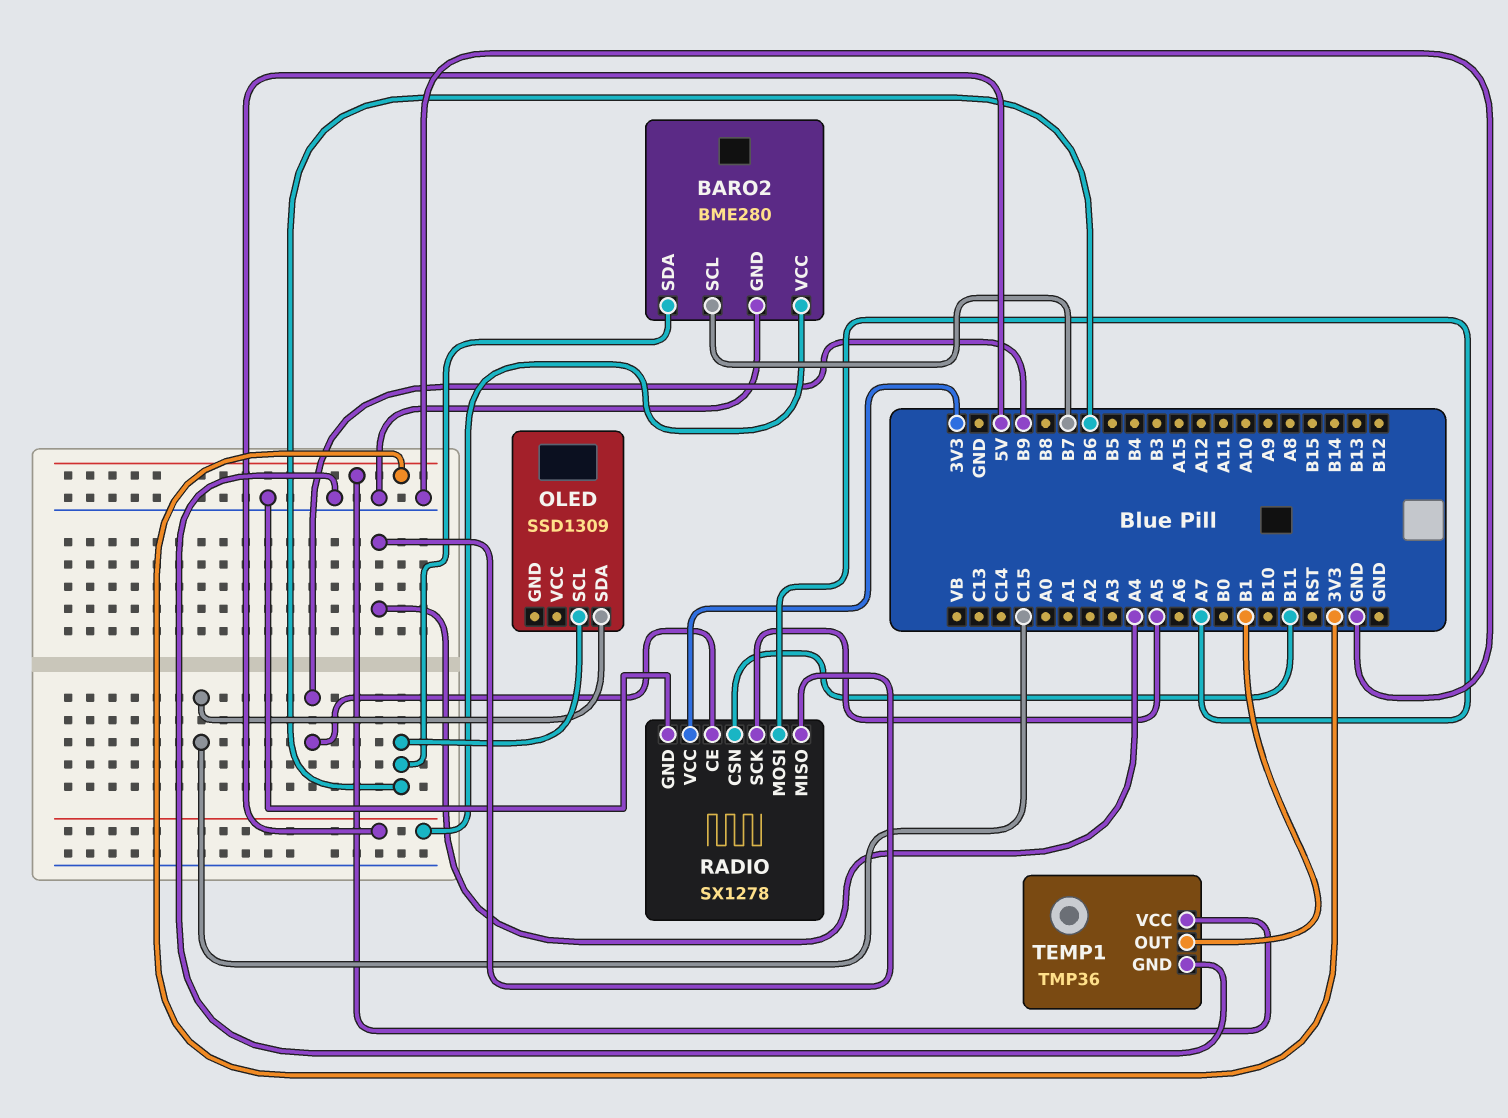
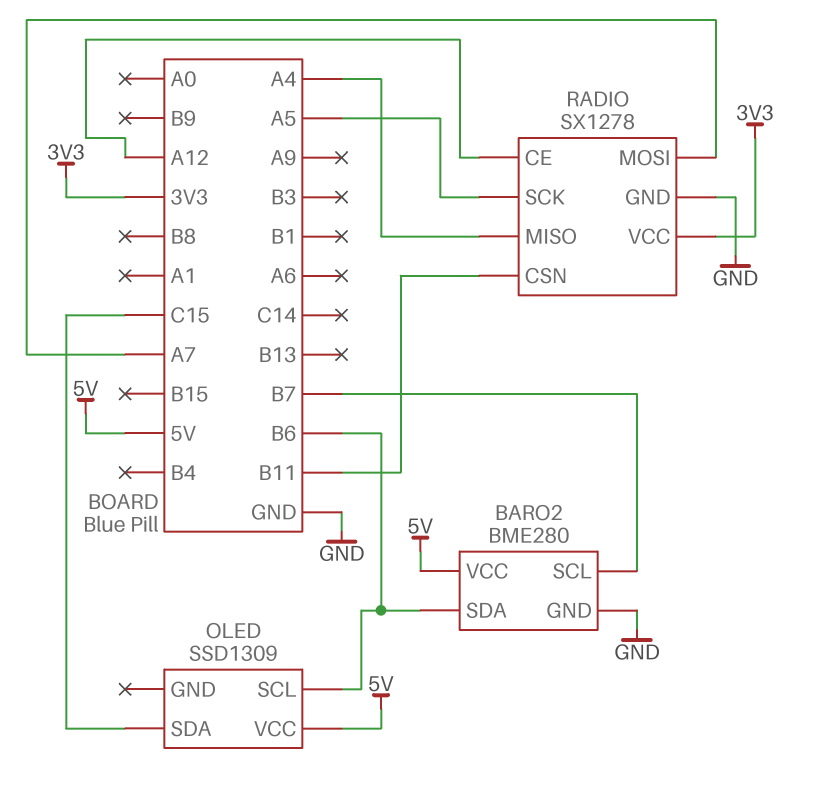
OLED pin VCC: none -> 5V
RADIO pin CE: B9 -> A12
TEMP1: TMP36 -> none
TEMP1 pin GND: GND -> none
TEMP1 pin OUT: B1 -> none
TEMP1 pin VCC: 3V3 -> none

